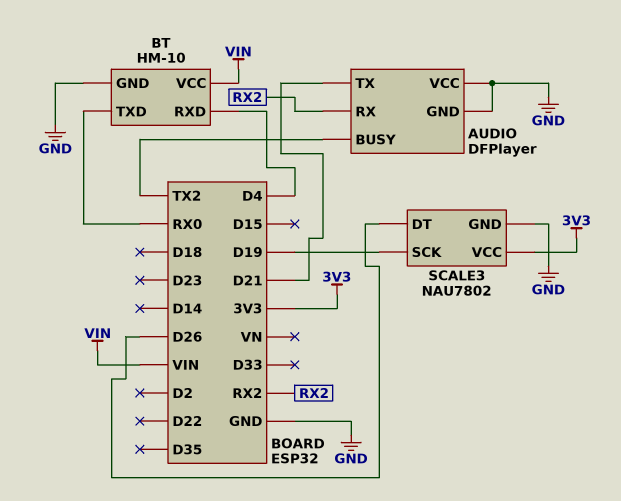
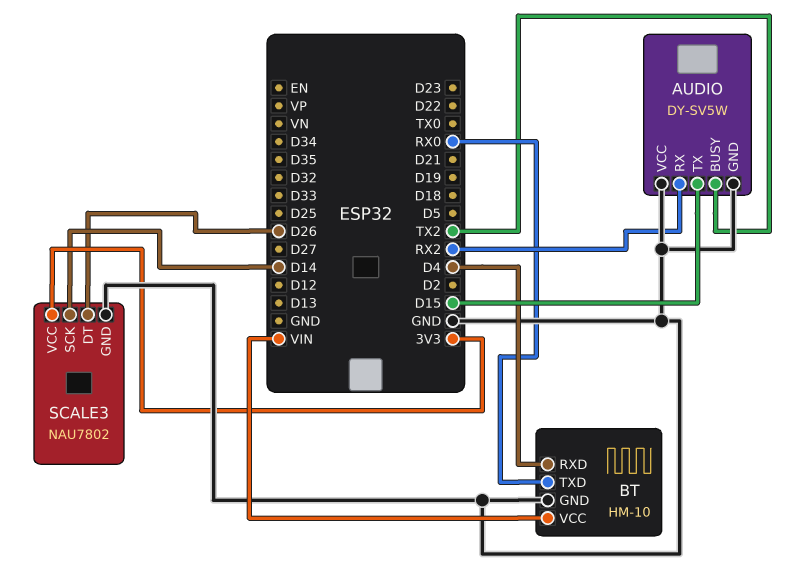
AUDIO: DFPlayer -> DY-SV5W
AUDIO pin TX: D21 -> D15
SCALE3 pin SCK: D19 -> D14

